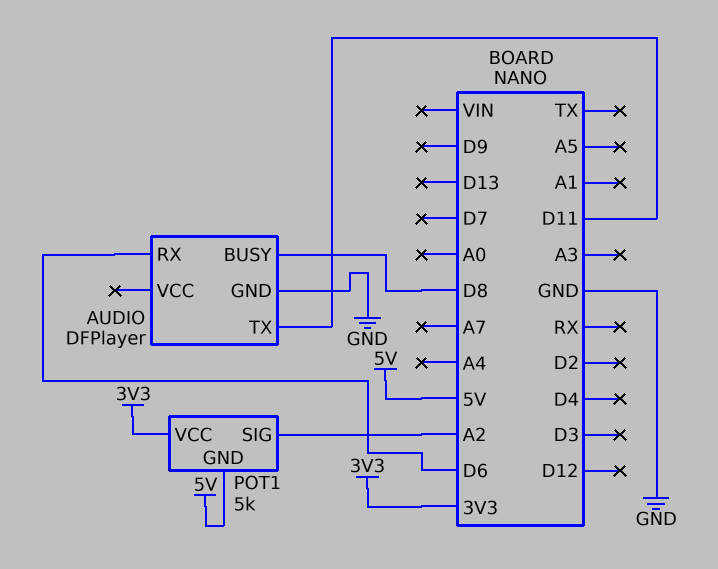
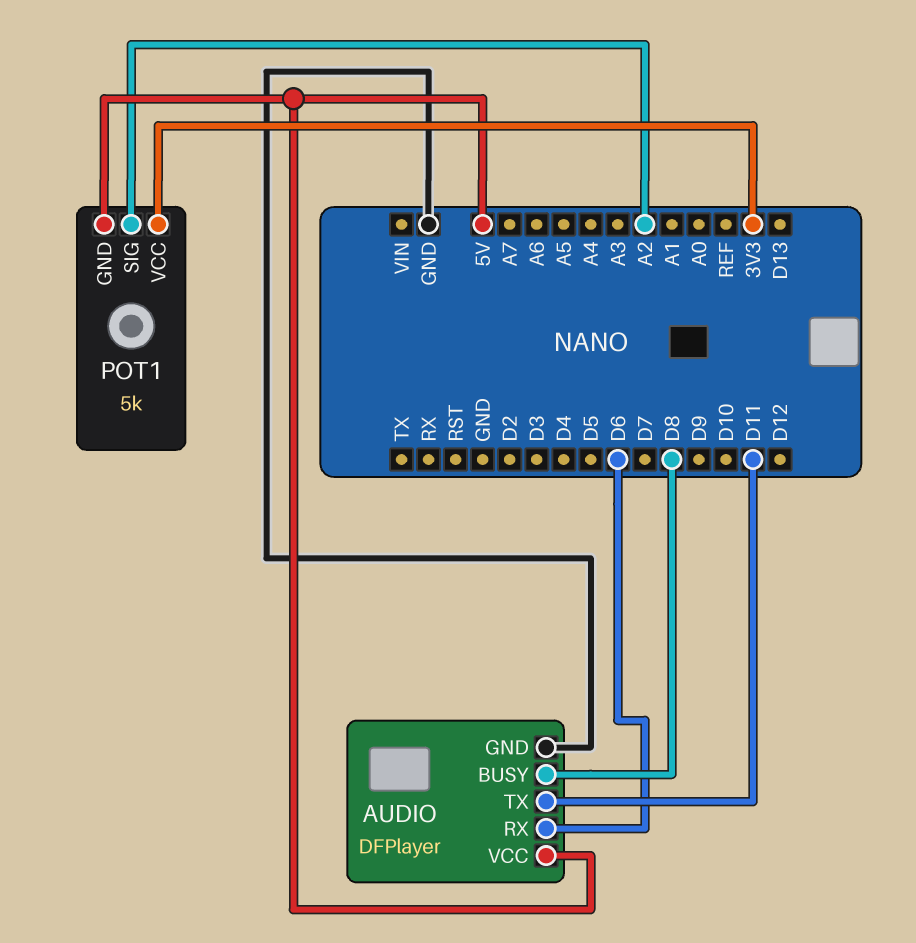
AUDIO pin VCC: none -> 5V

